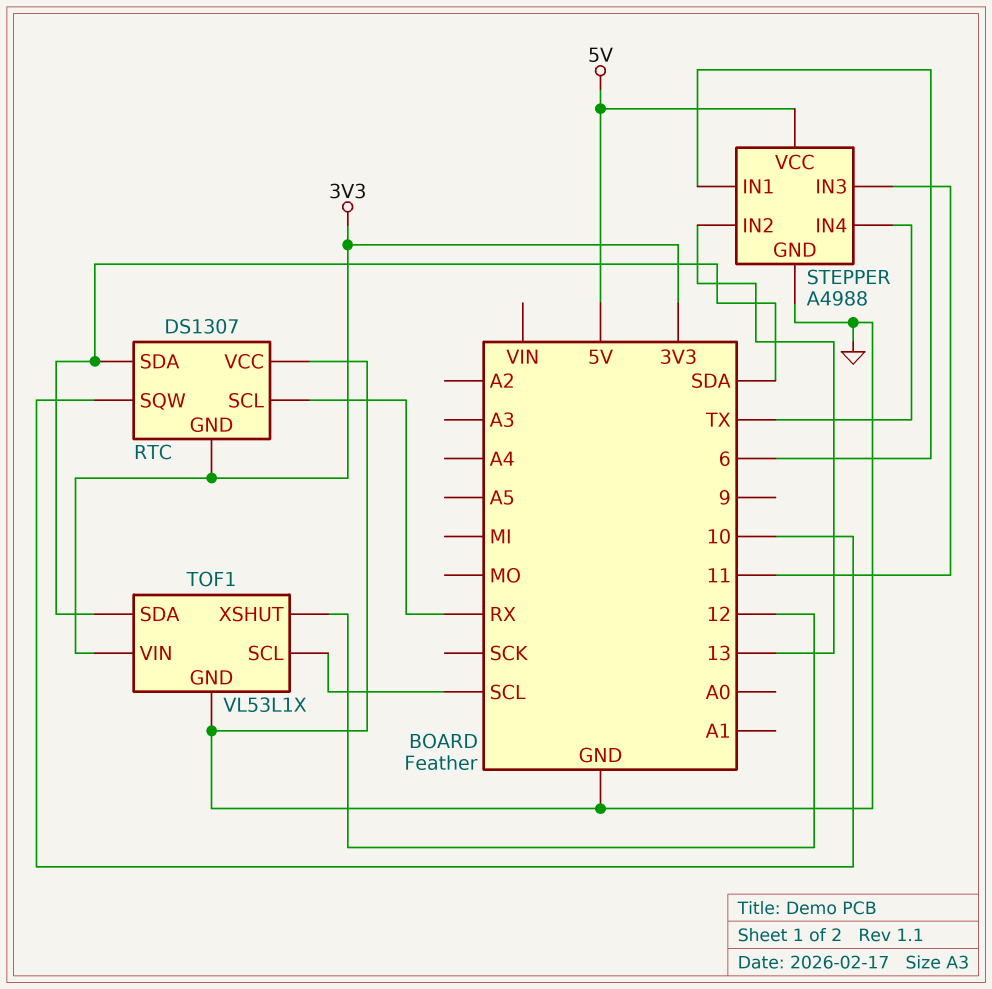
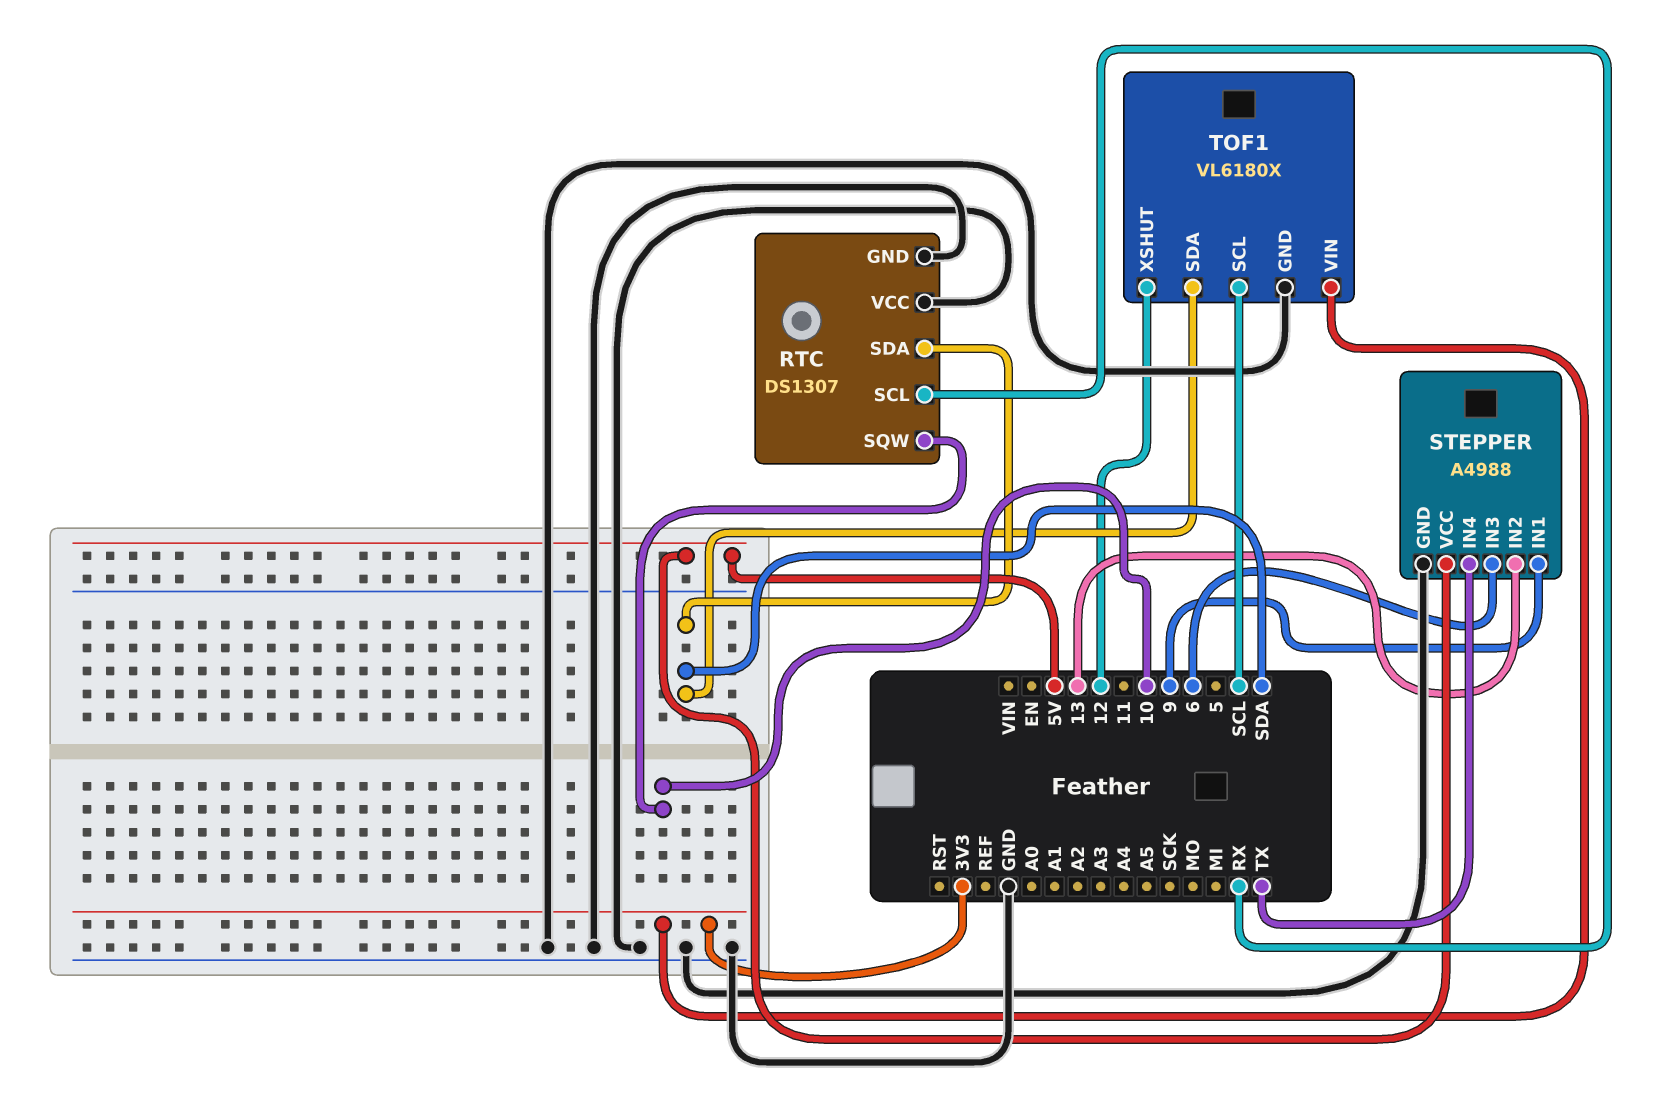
RTC pin GND: 3V3 -> GND
STEPPER pin IN1: 6 -> 9
STEPPER pin IN3: 11 -> 6
TOF1: VL53L1X -> VL6180X

